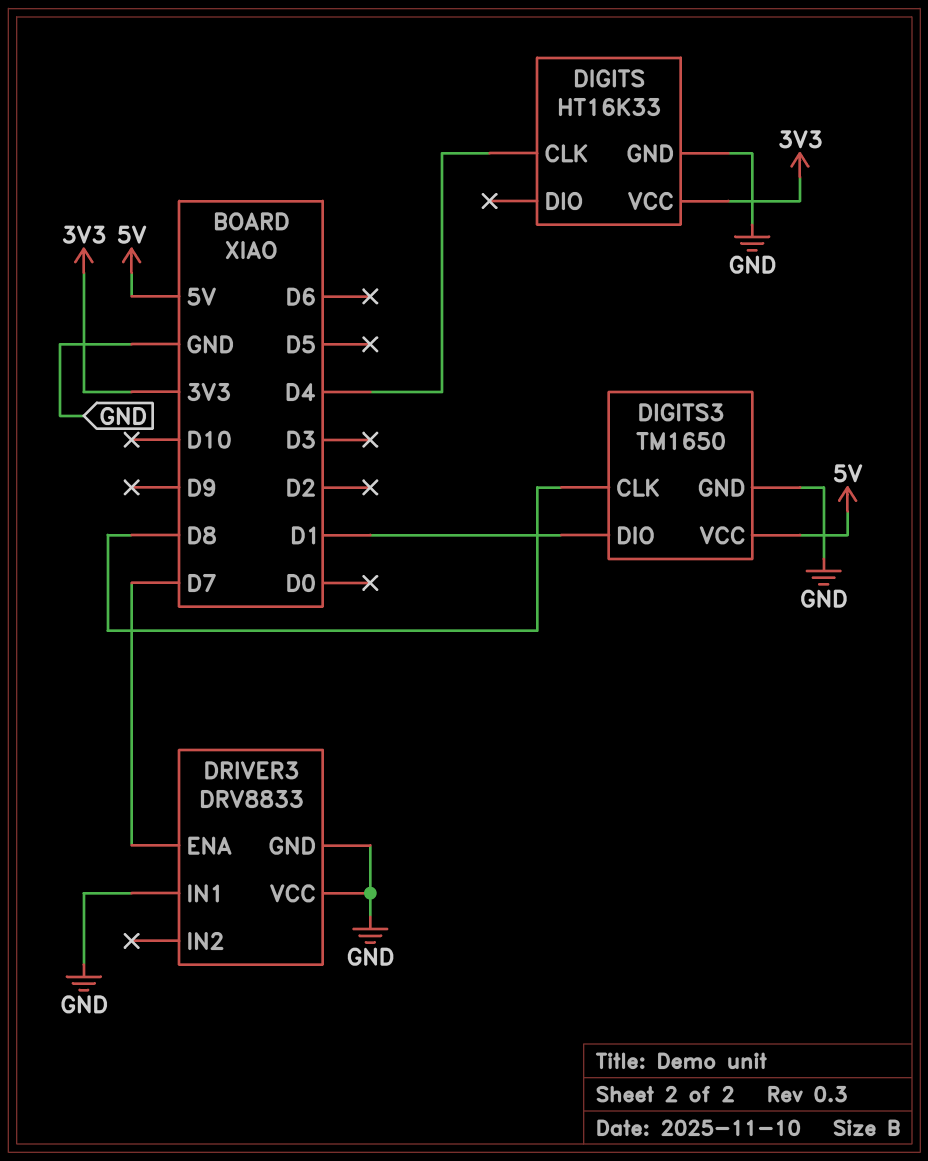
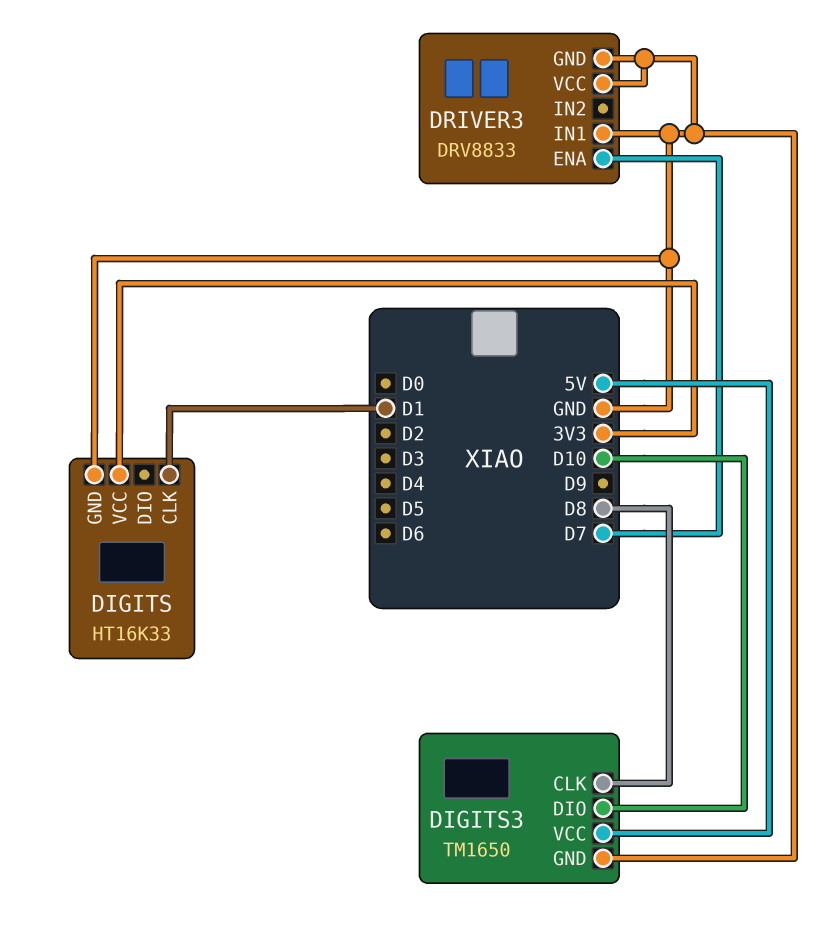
DIGITS pin CLK: D4 -> D1
DIGITS3 pin DIO: D1 -> D10

